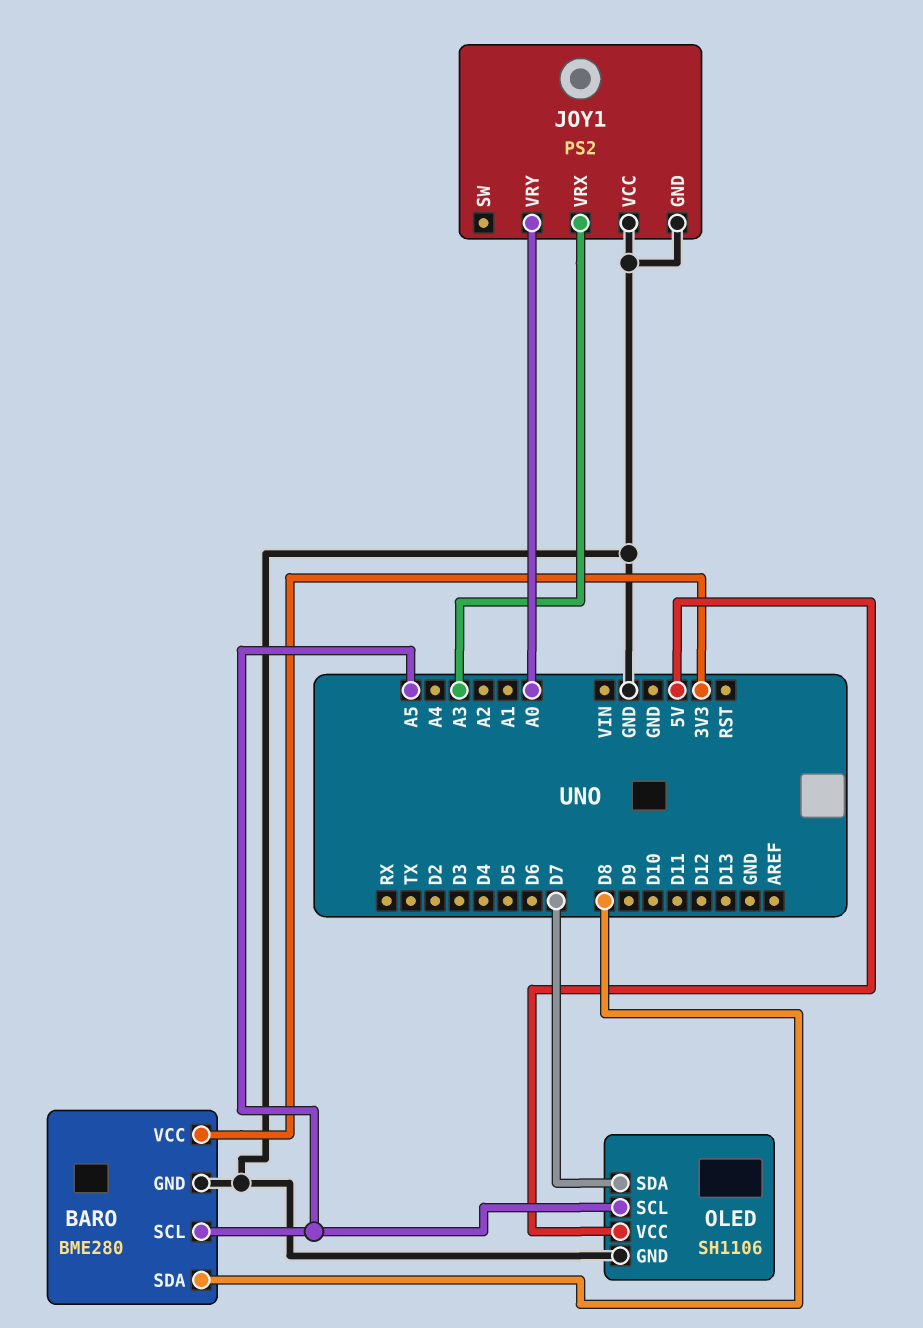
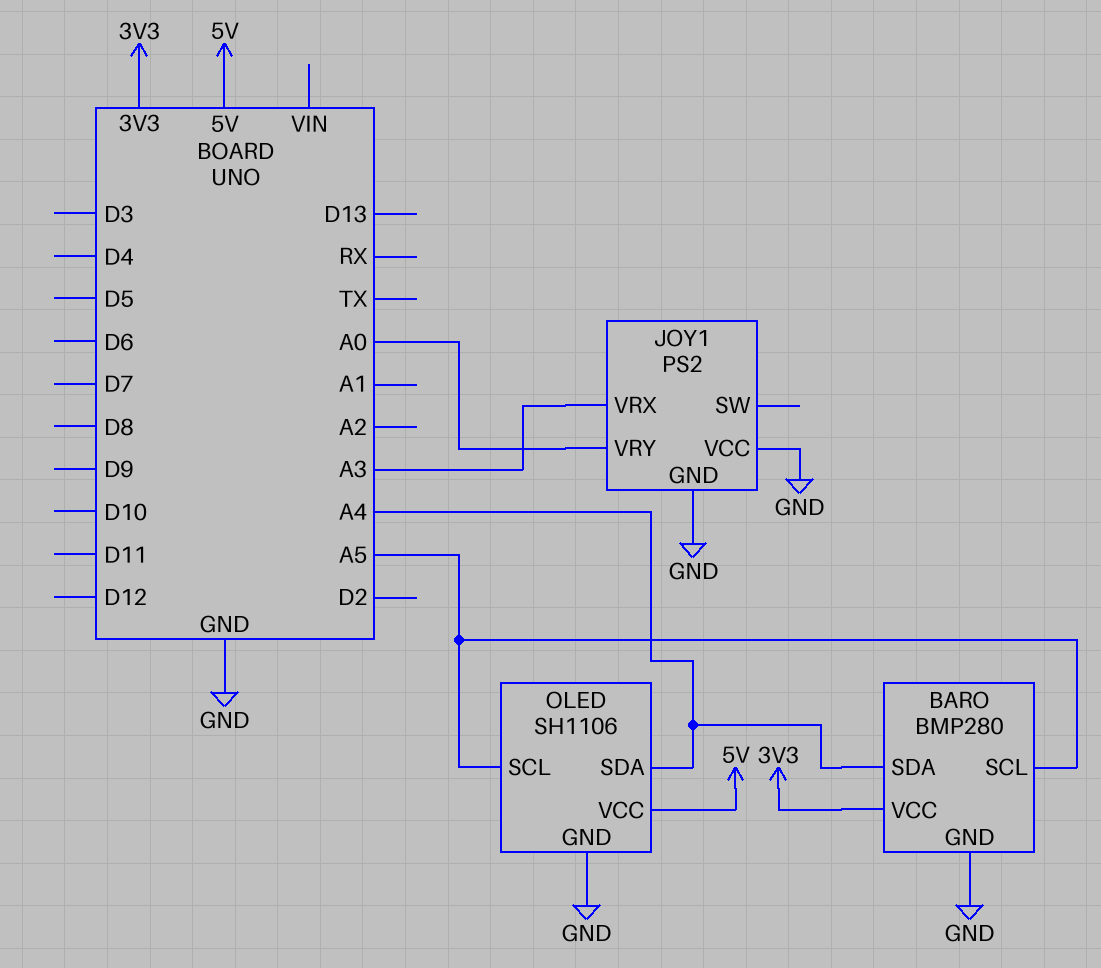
BARO: BME280 -> BMP280
BARO pin SDA: D8 -> A4
OLED pin SDA: D7 -> A4

